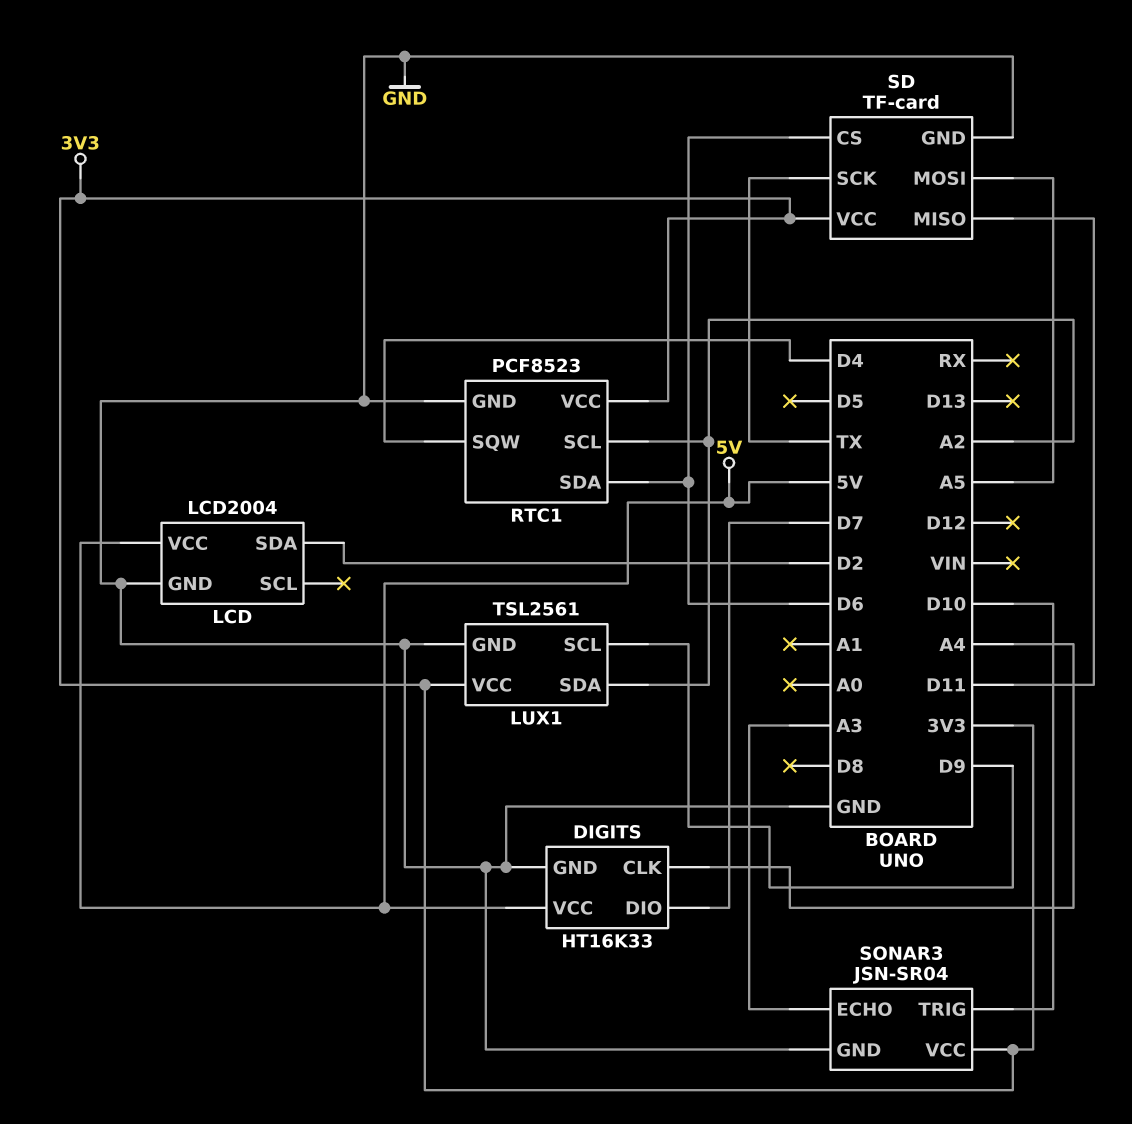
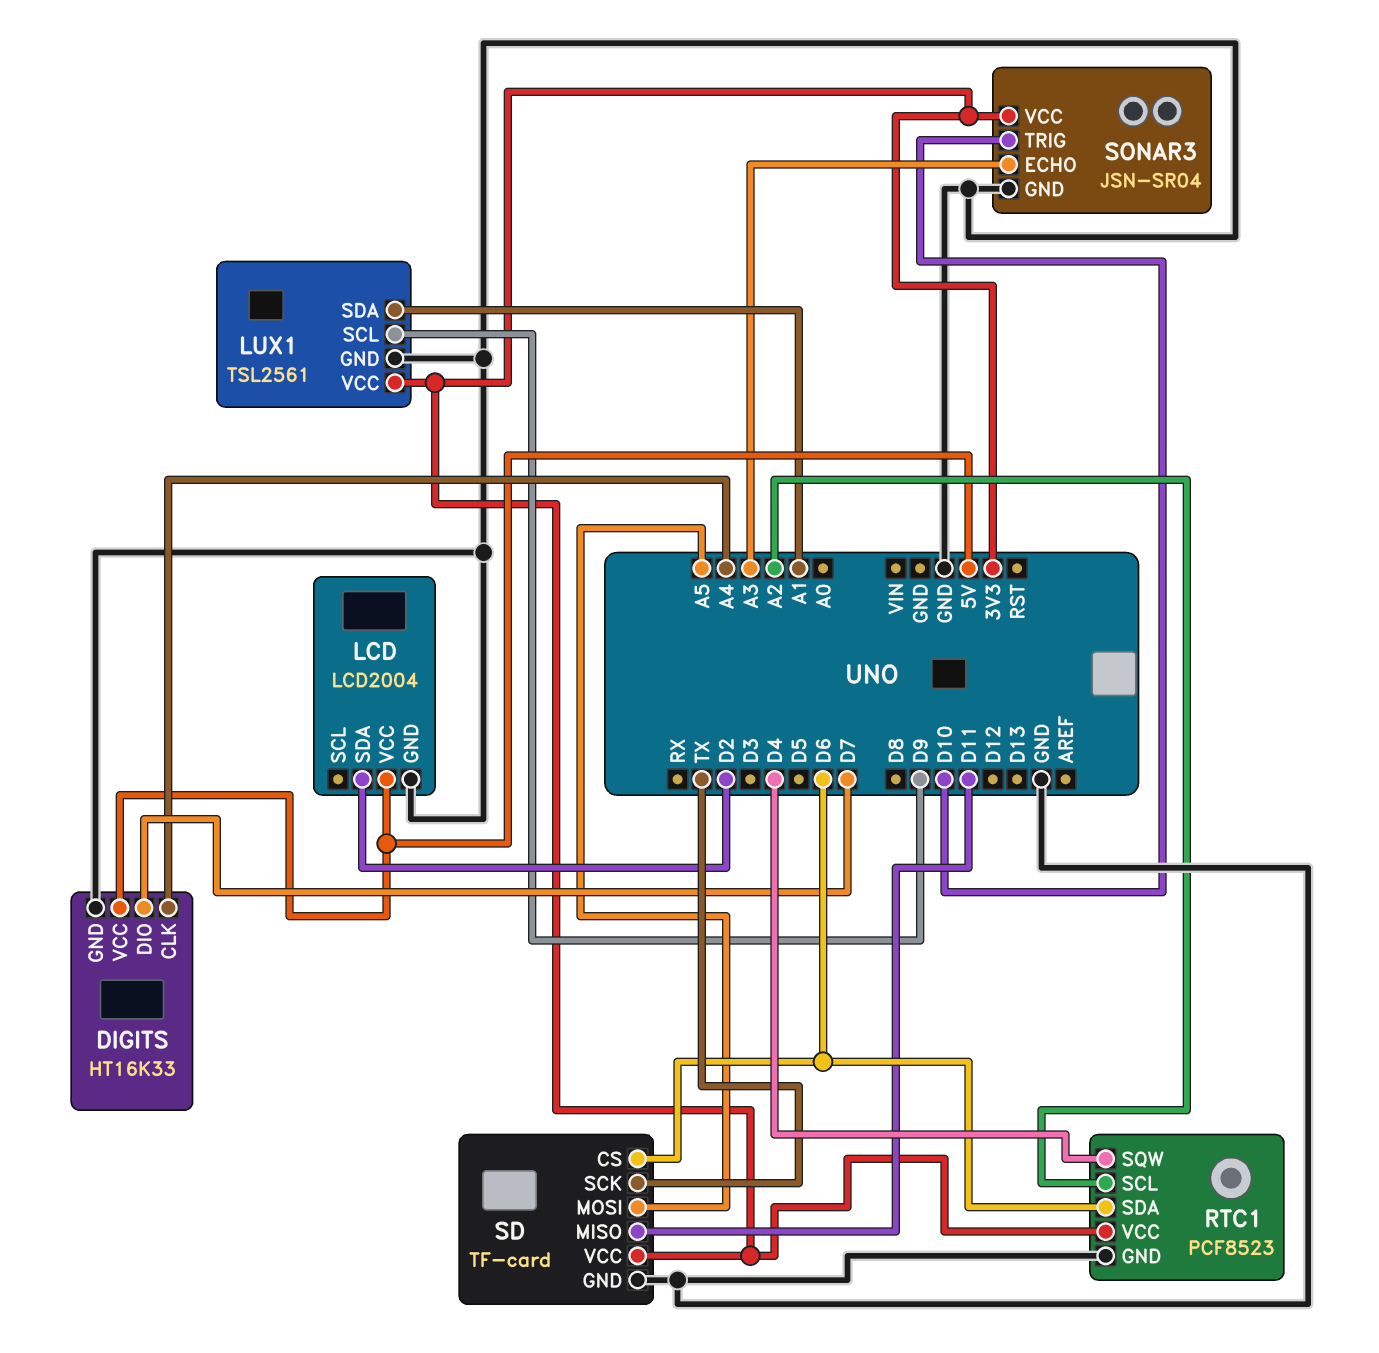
LUX1 pin SDA: A2 -> A1

